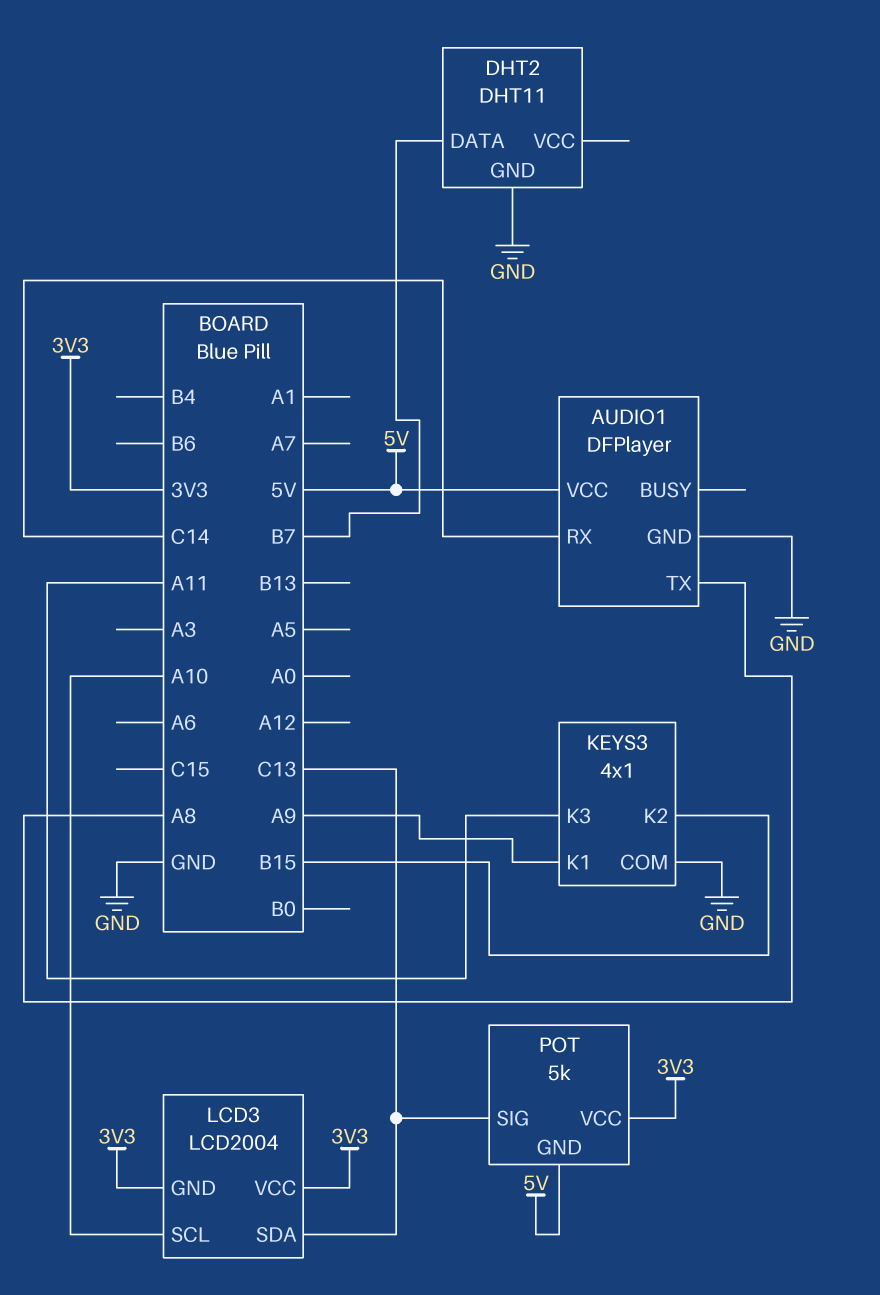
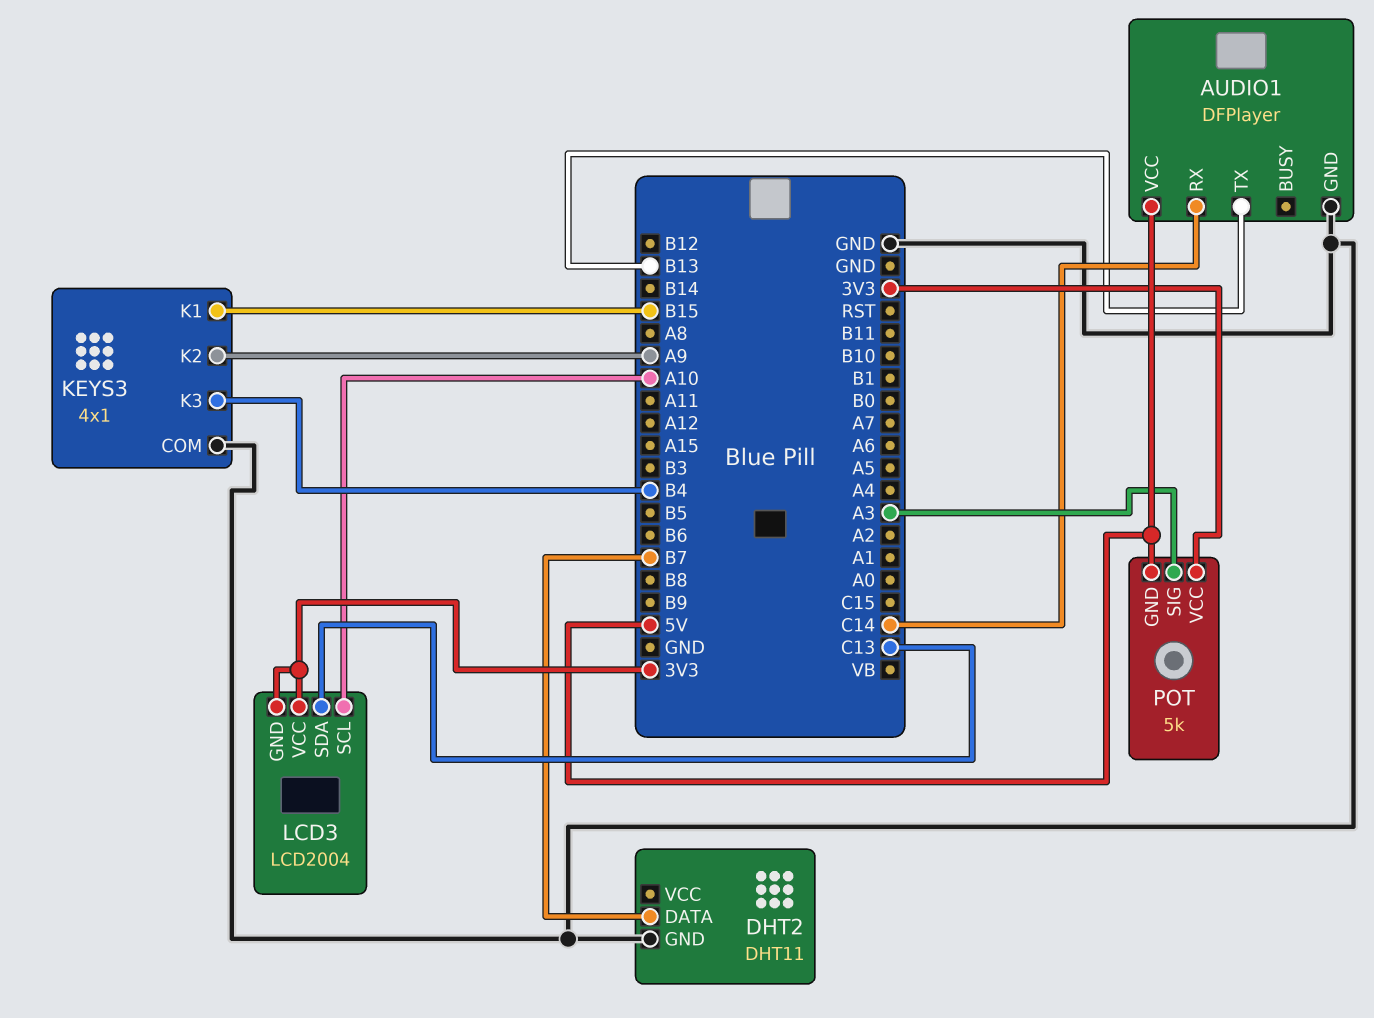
AUDIO1 pin TX: A8 -> B13
KEYS3 pin K1: A9 -> B15
KEYS3 pin K2: B15 -> A9
KEYS3 pin K3: A11 -> B4
POT pin SIG: C13 -> A3

